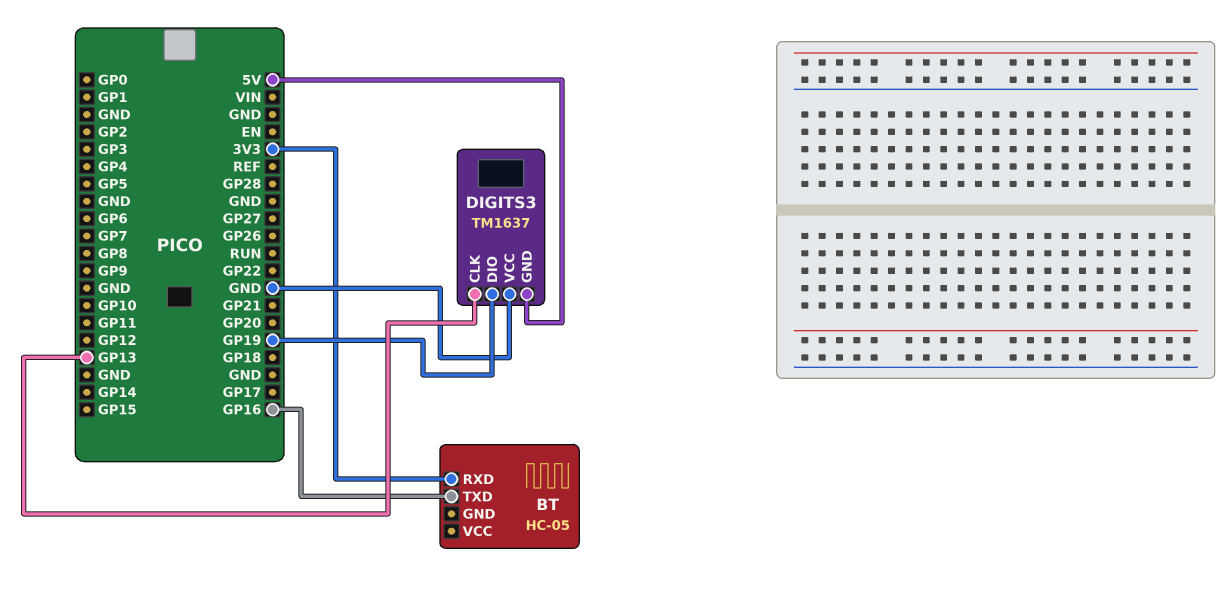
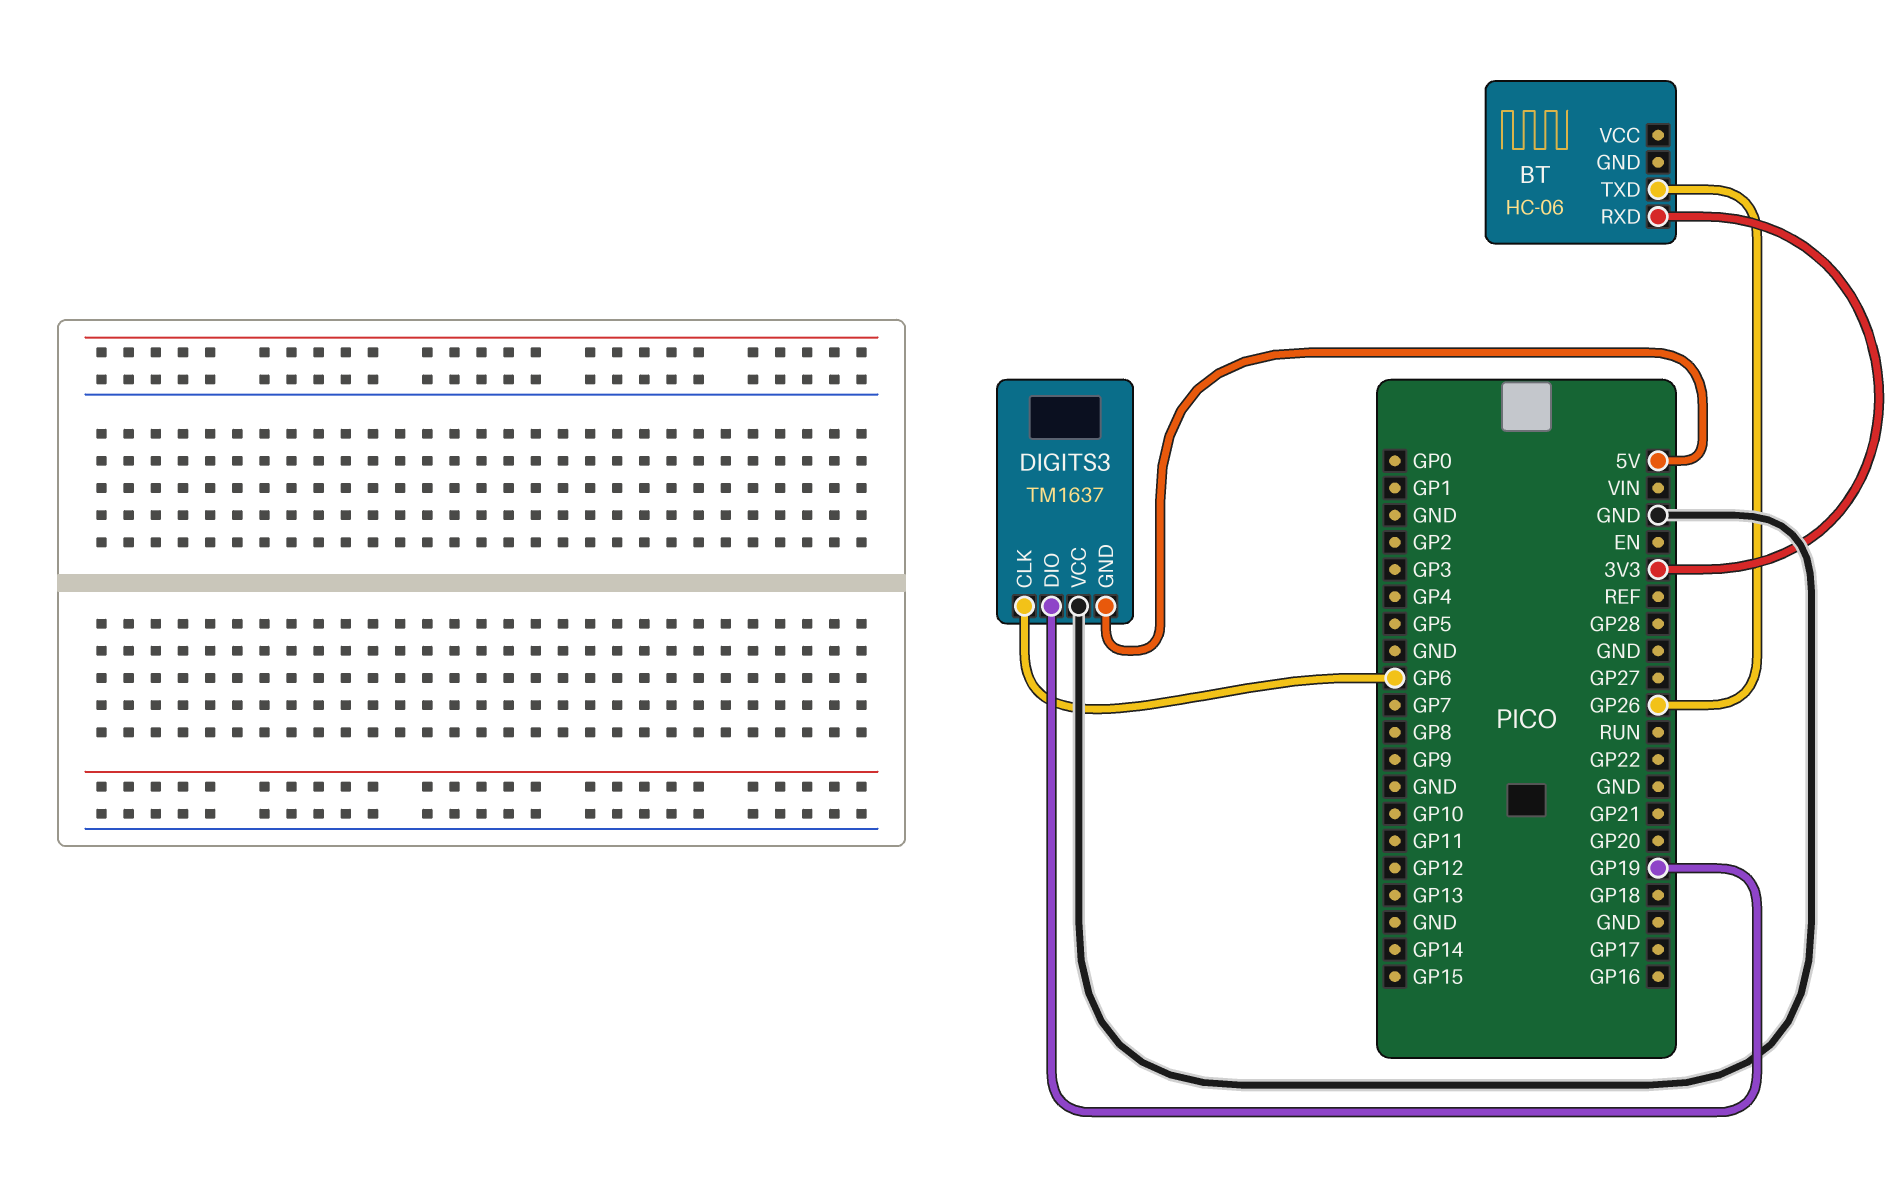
BT: HC-05 -> HC-06
BT pin TXD: GP16 -> GP26
DIGITS3 pin CLK: GP13 -> GP6

